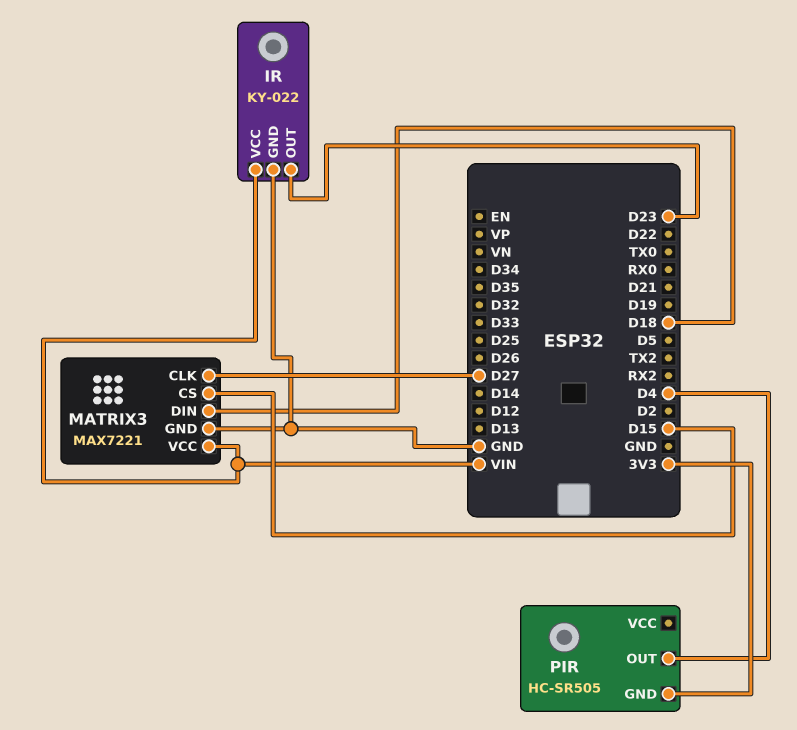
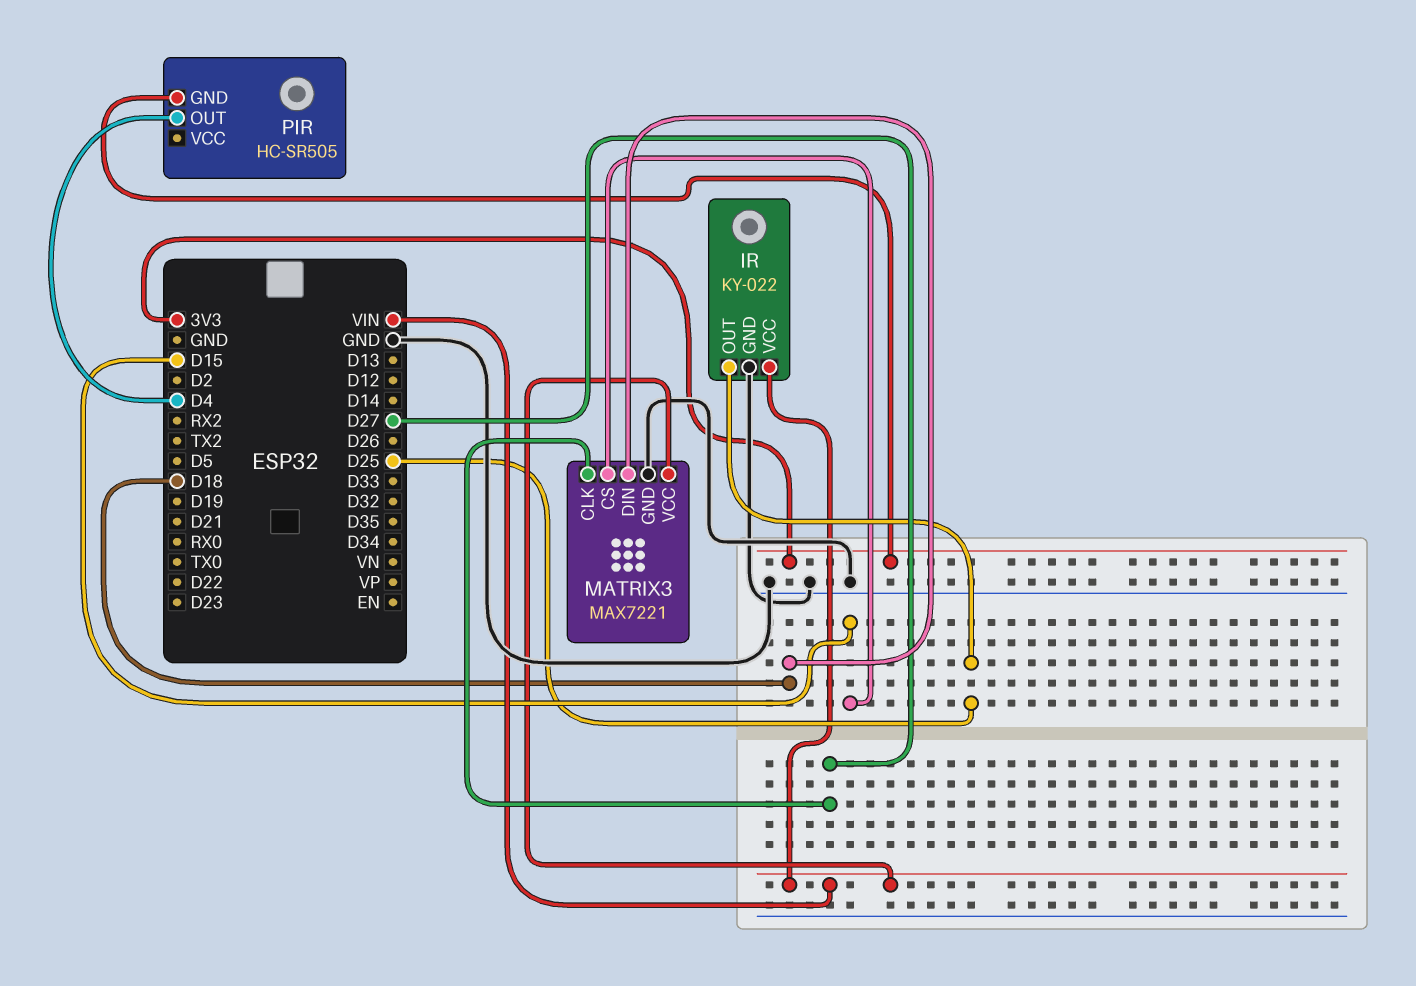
IR pin OUT: D23 -> D25

